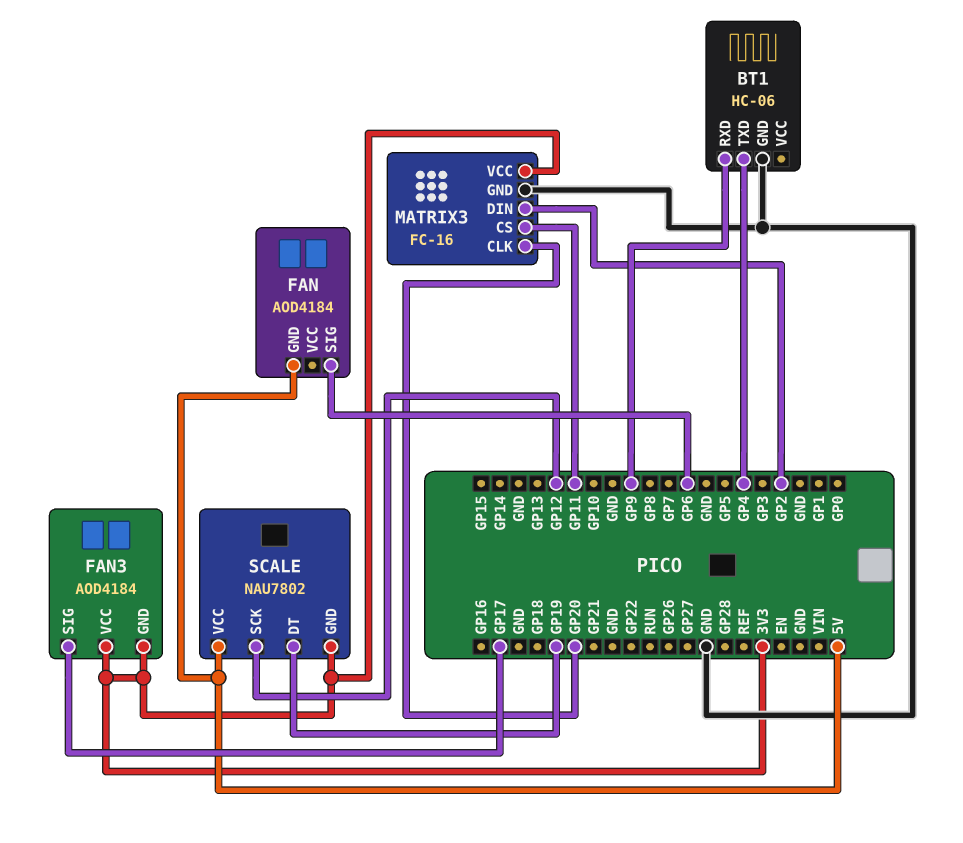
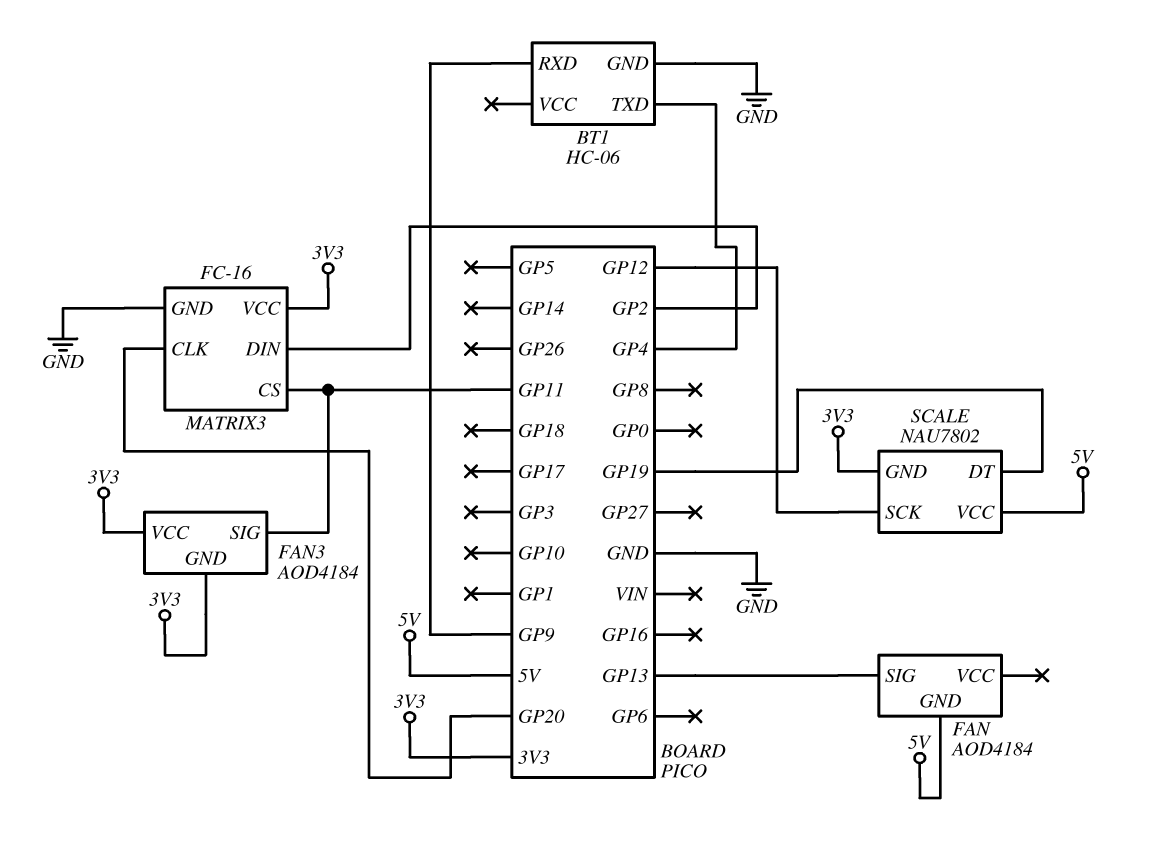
FAN pin SIG: GP6 -> GP13
FAN3 pin SIG: GP17 -> GP11

